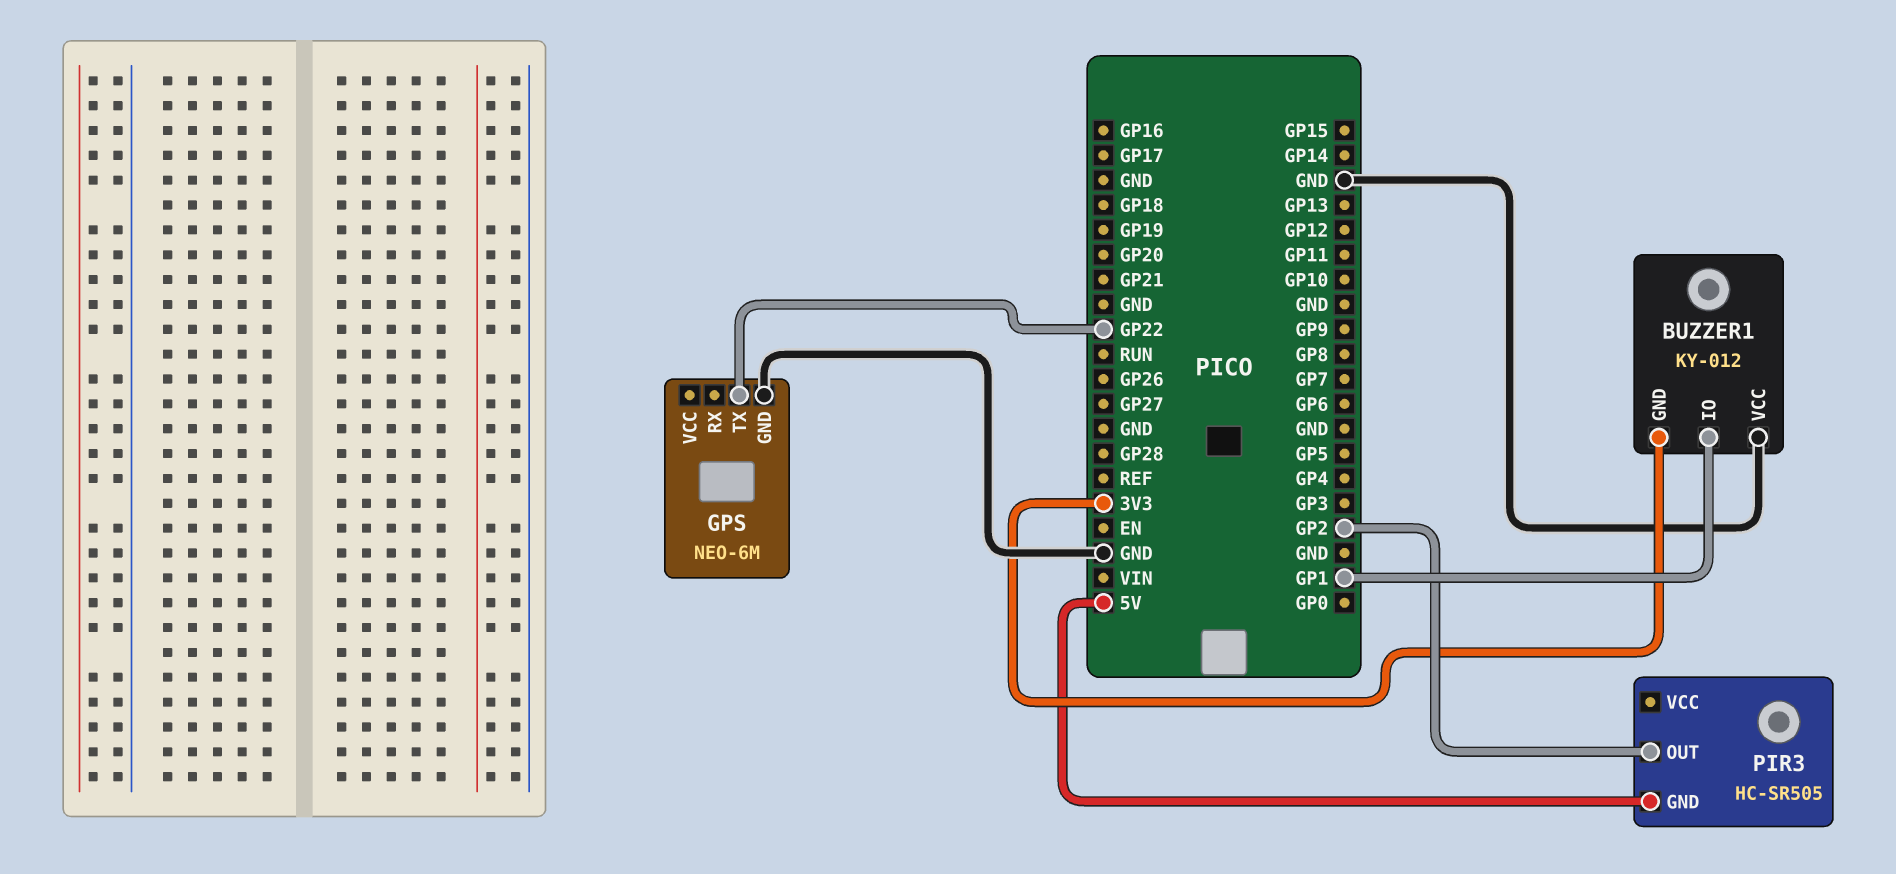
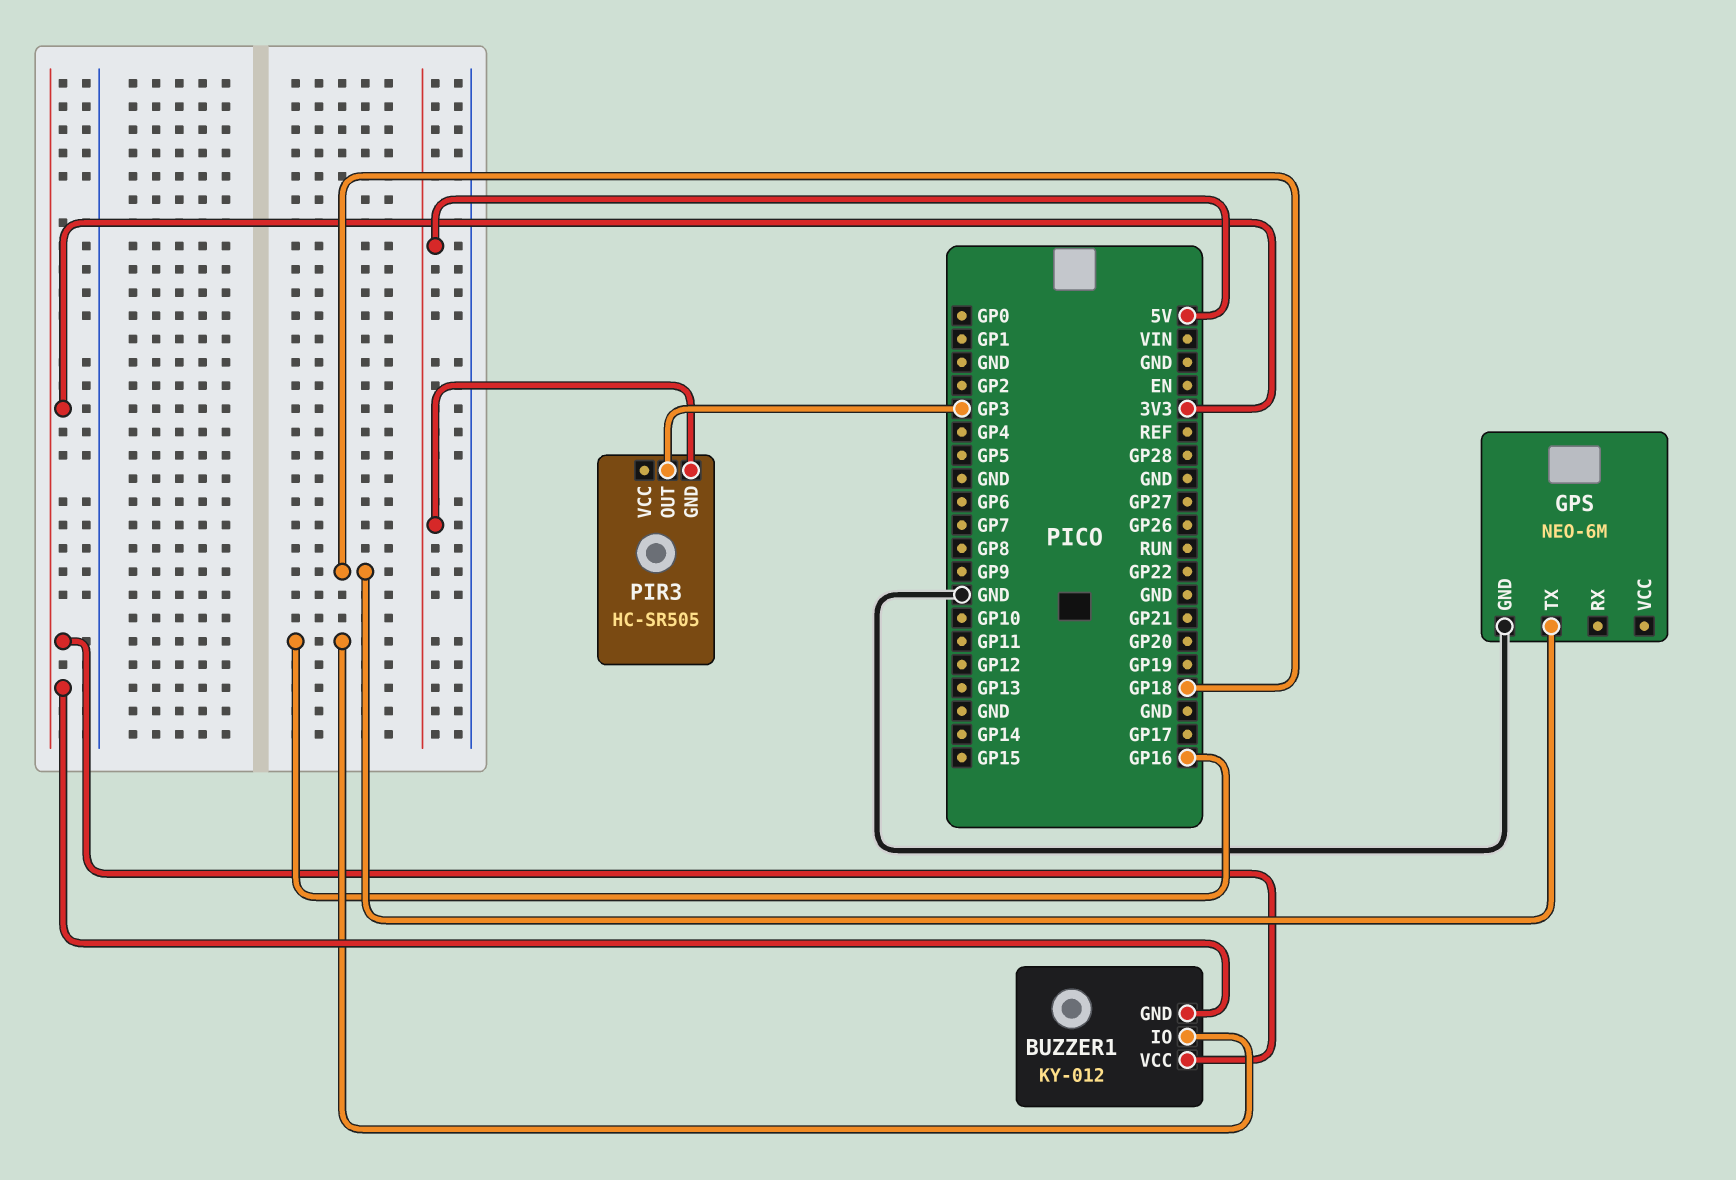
BUZZER1 pin IO: GP1 -> GP16
BUZZER1 pin VCC: GND -> 3V3
GPS pin TX: GP22 -> GP18
PIR3 pin OUT: GP2 -> GP3

